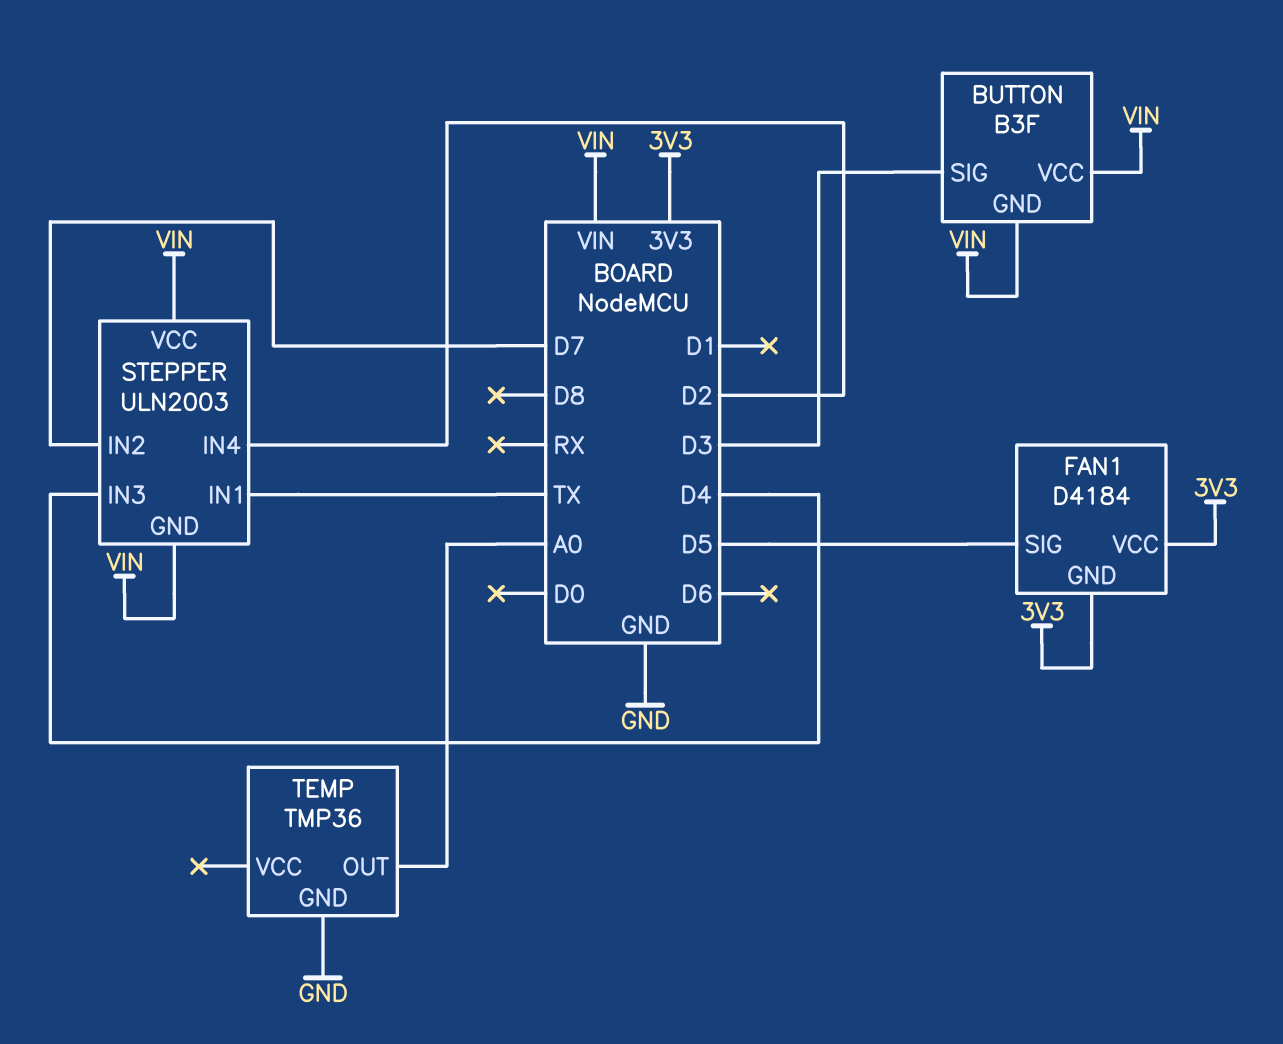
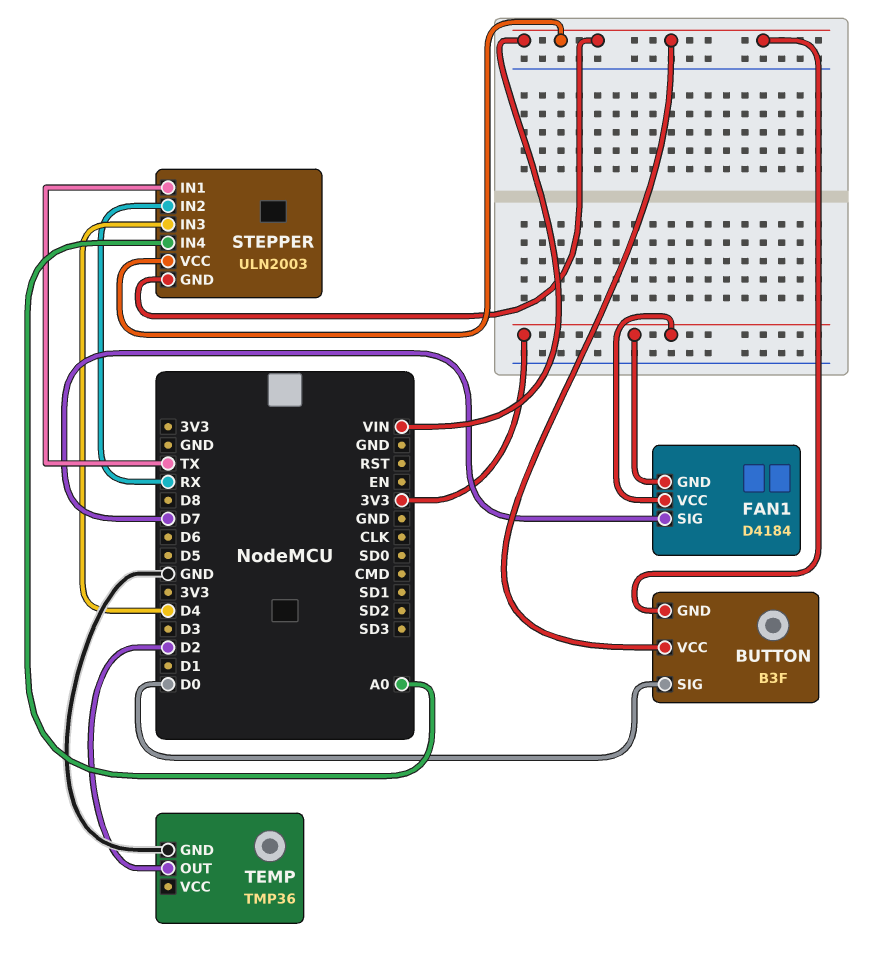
BUTTON pin SIG: D3 -> D0
FAN1 pin SIG: D5 -> D7
STEPPER pin IN2: D7 -> RX
STEPPER pin IN4: D2 -> A0
TEMP pin OUT: A0 -> D2

